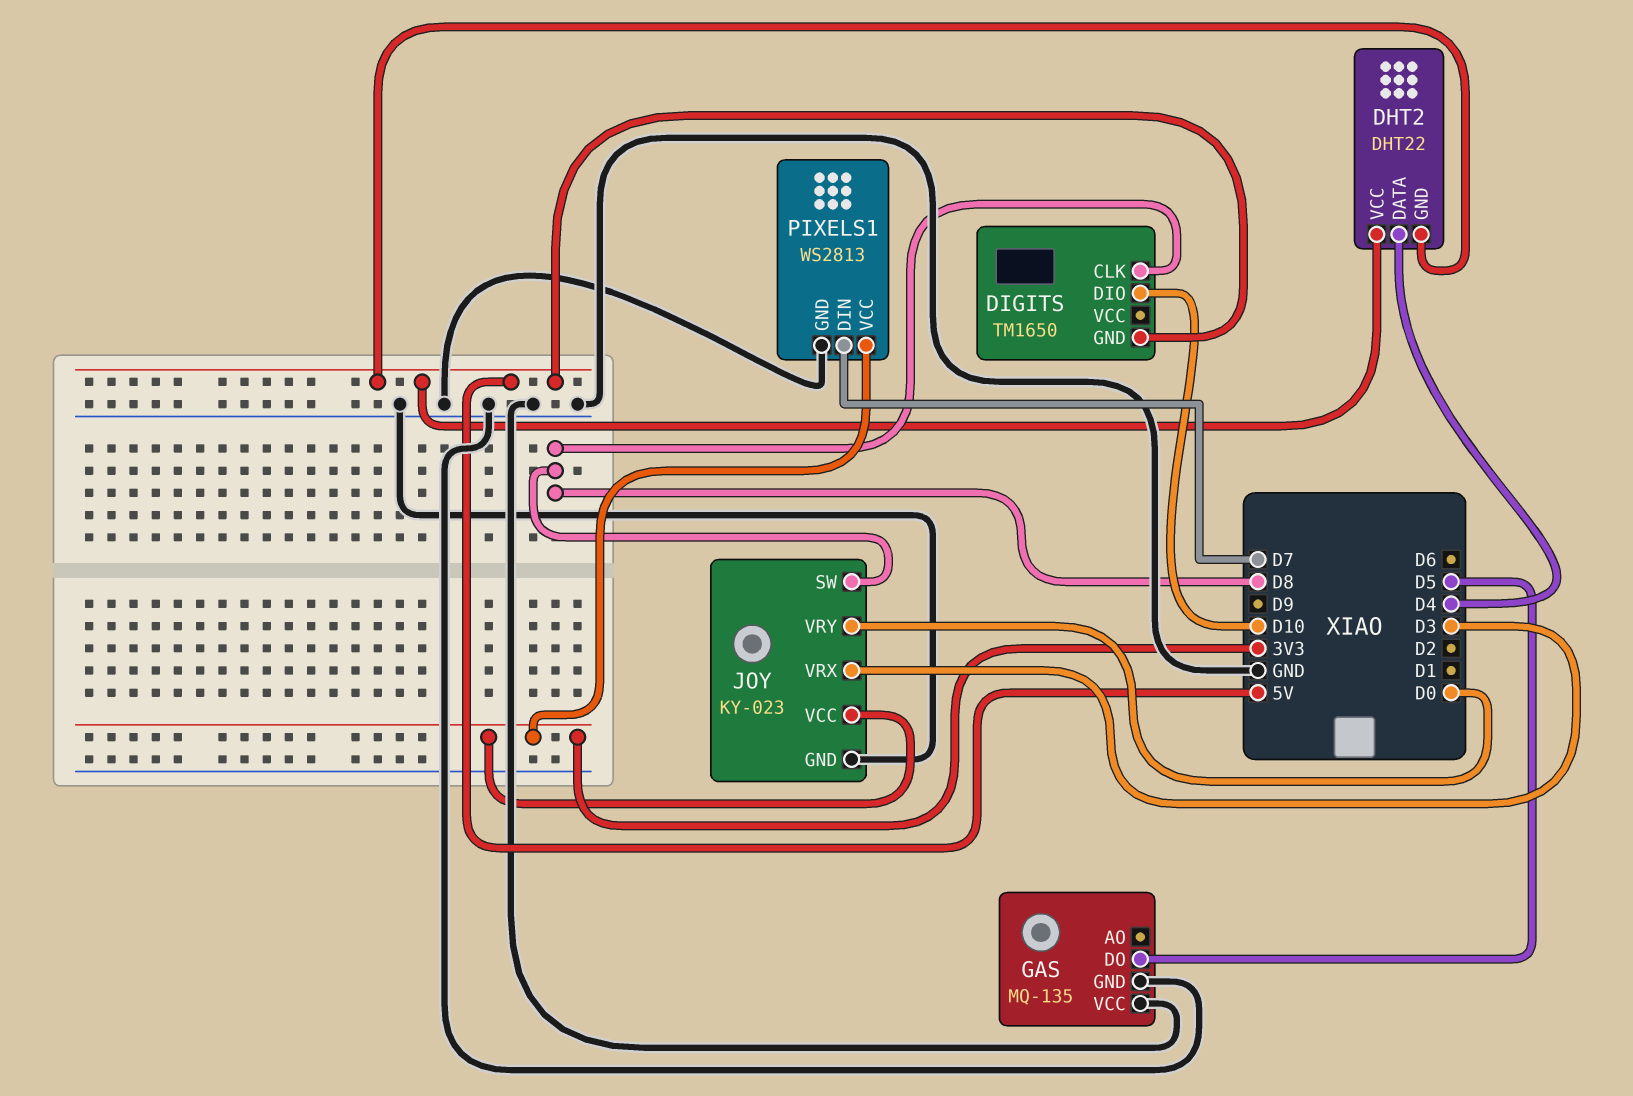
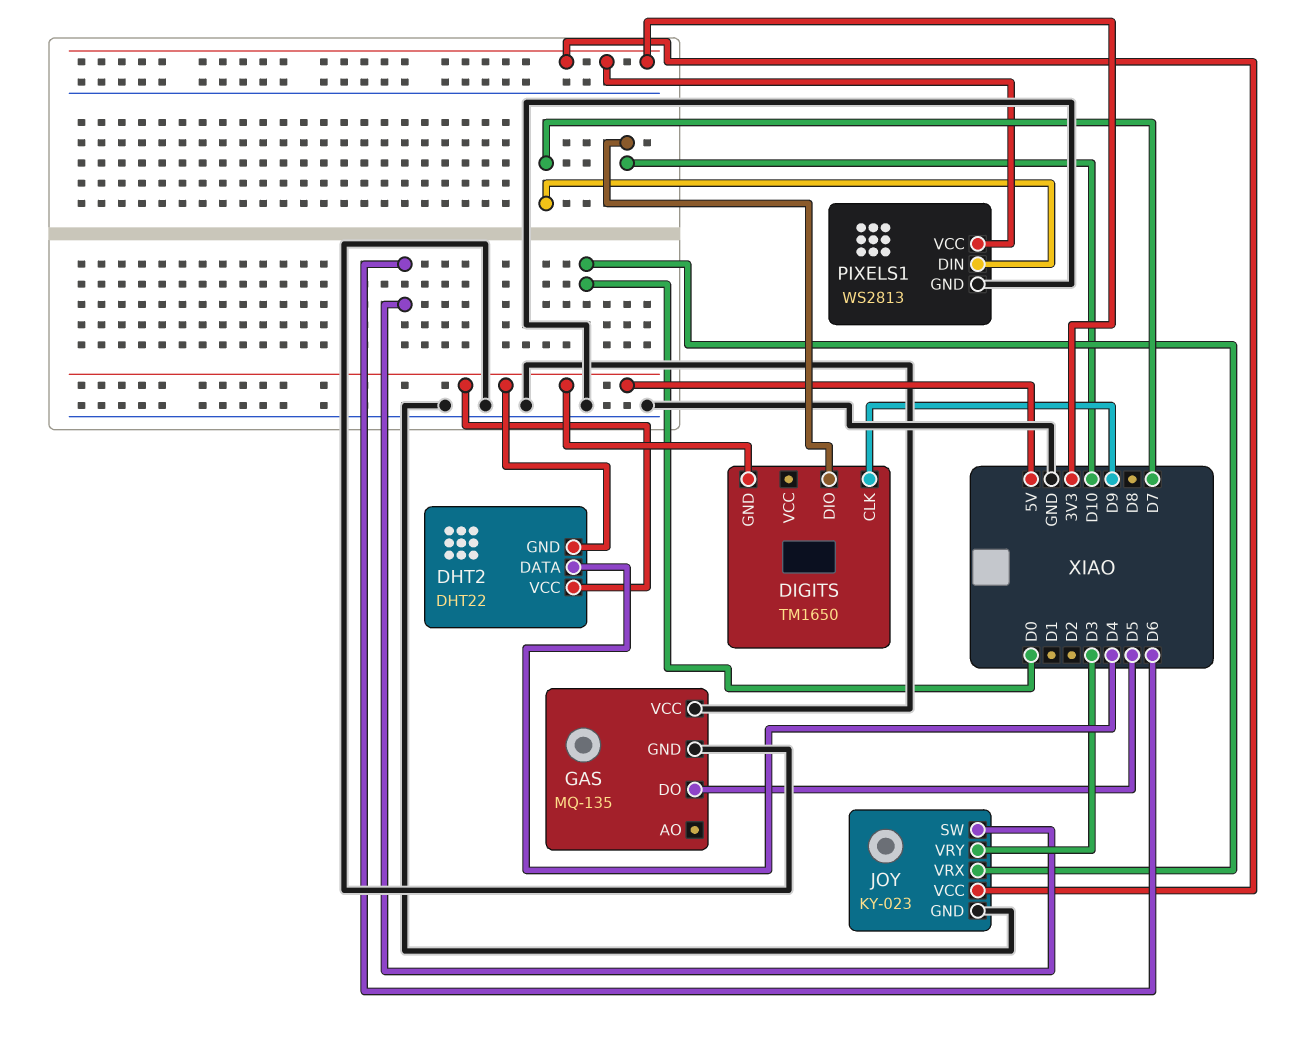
DIGITS pin CLK: D8 -> D9
JOY pin SW: D8 -> D6
JOY pin VRX: D3 -> D0
JOY pin VRY: D0 -> D3

